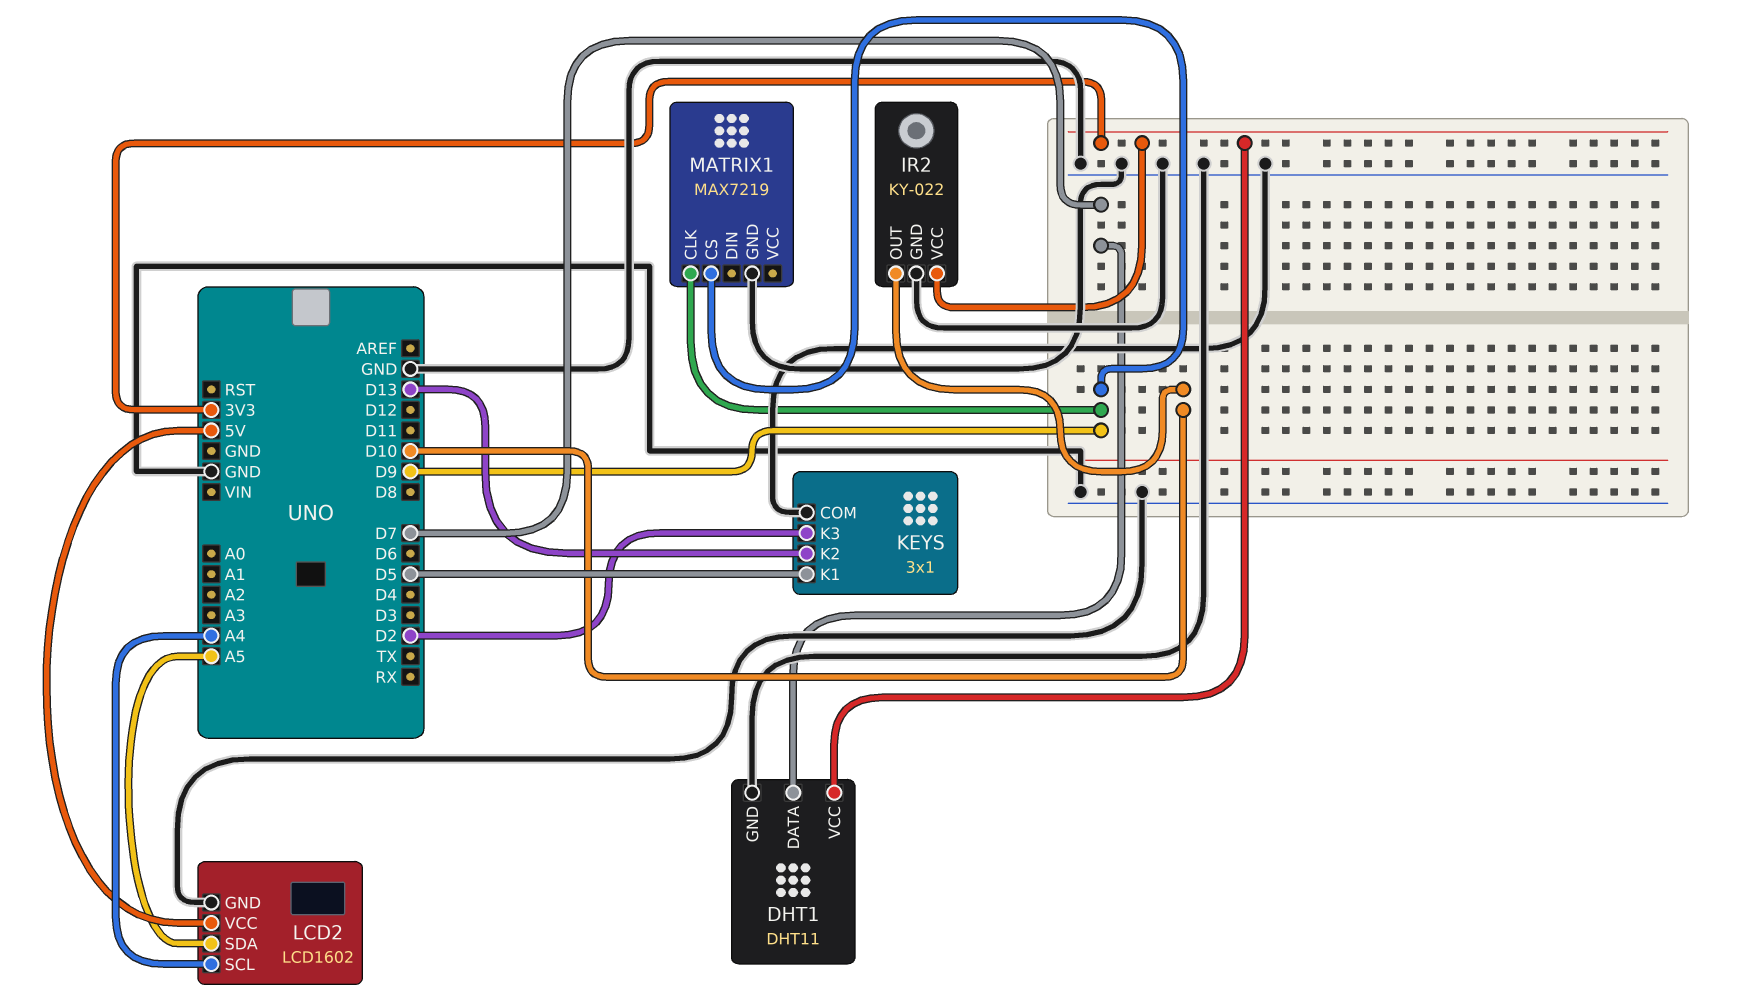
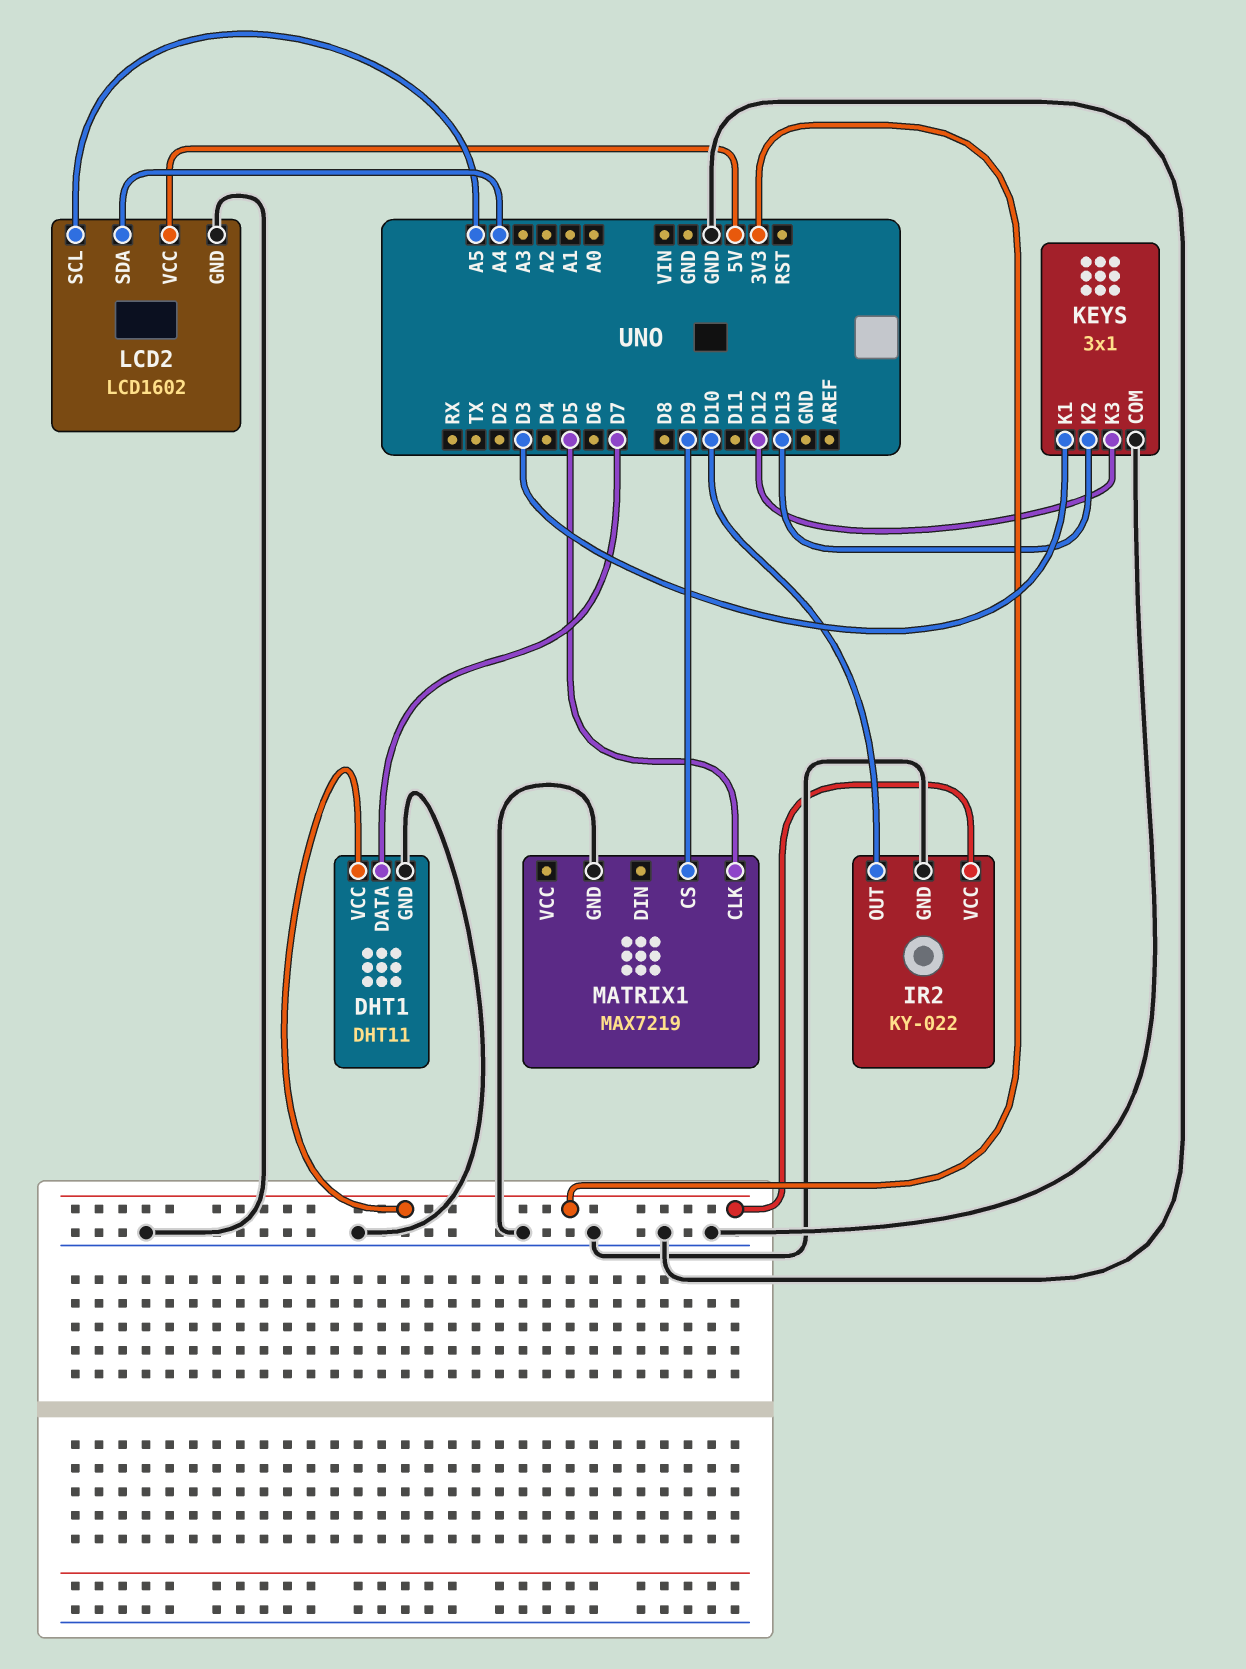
KEYS pin K1: D5 -> D3
KEYS pin K3: D2 -> D12
LCD2 pin SCL: A4 -> A5
LCD2 pin SDA: A5 -> A4
MATRIX1 pin CLK: D9 -> D5

